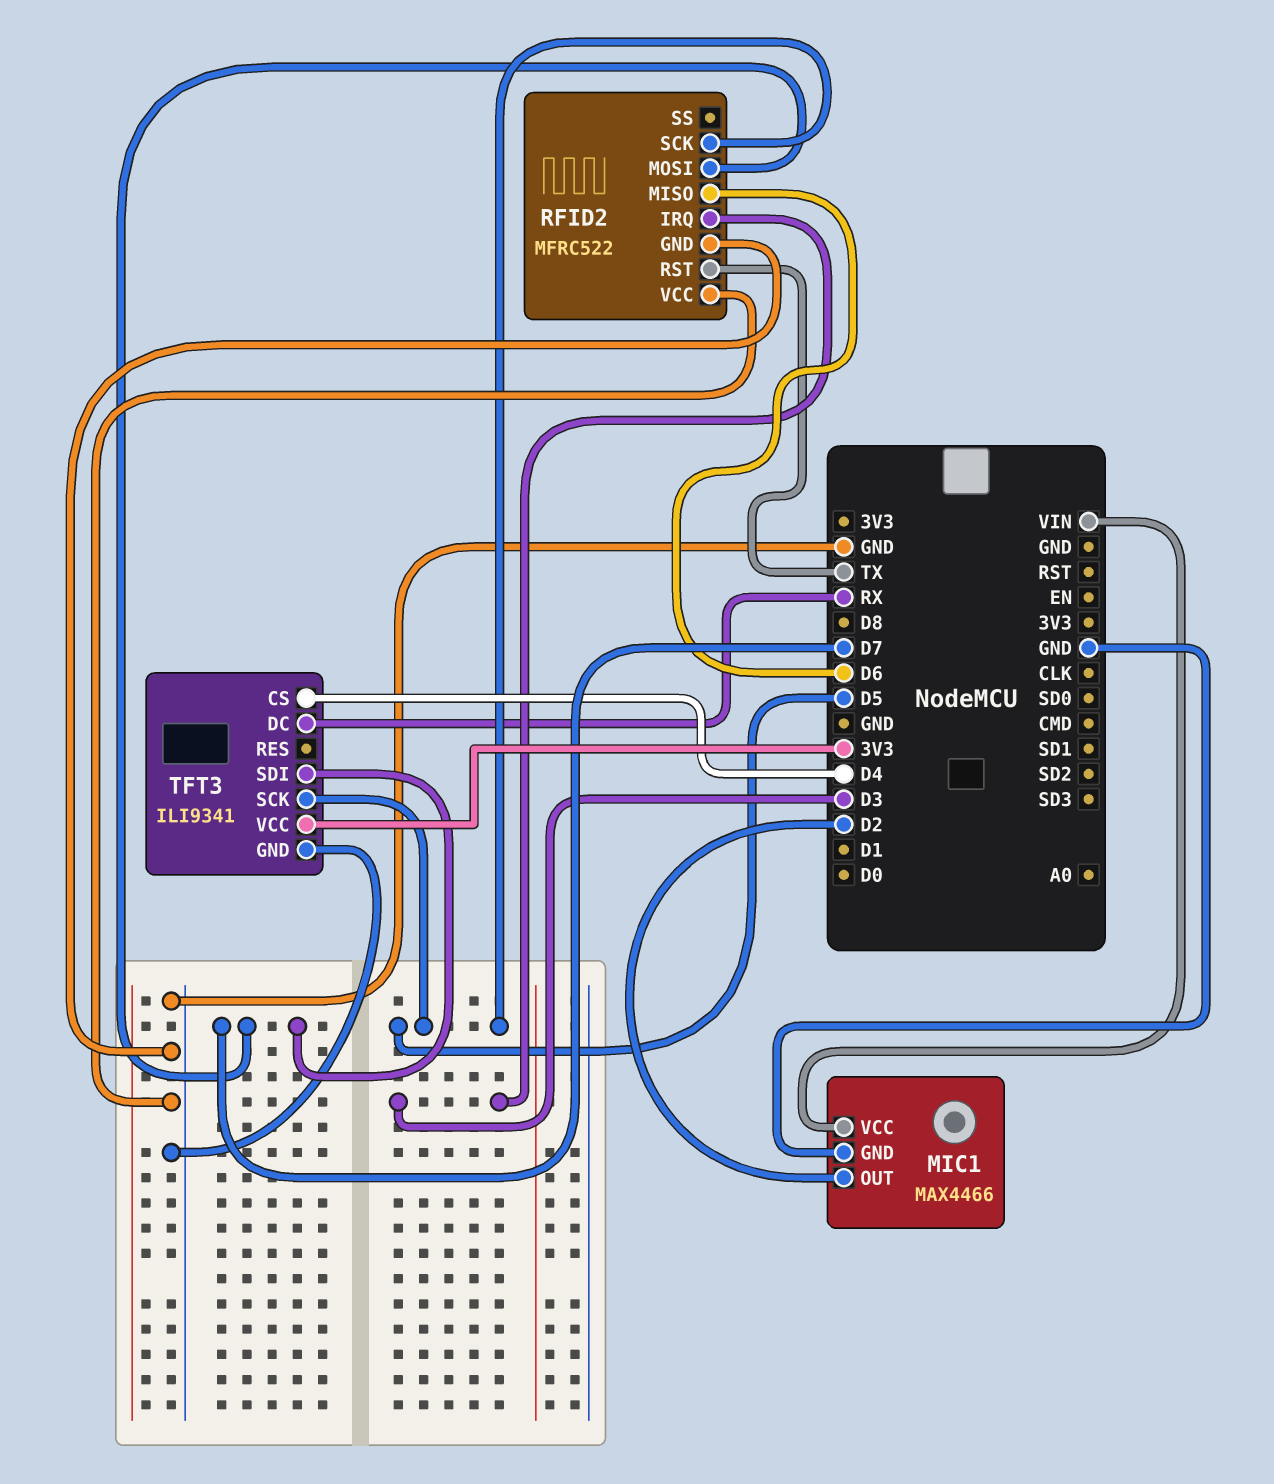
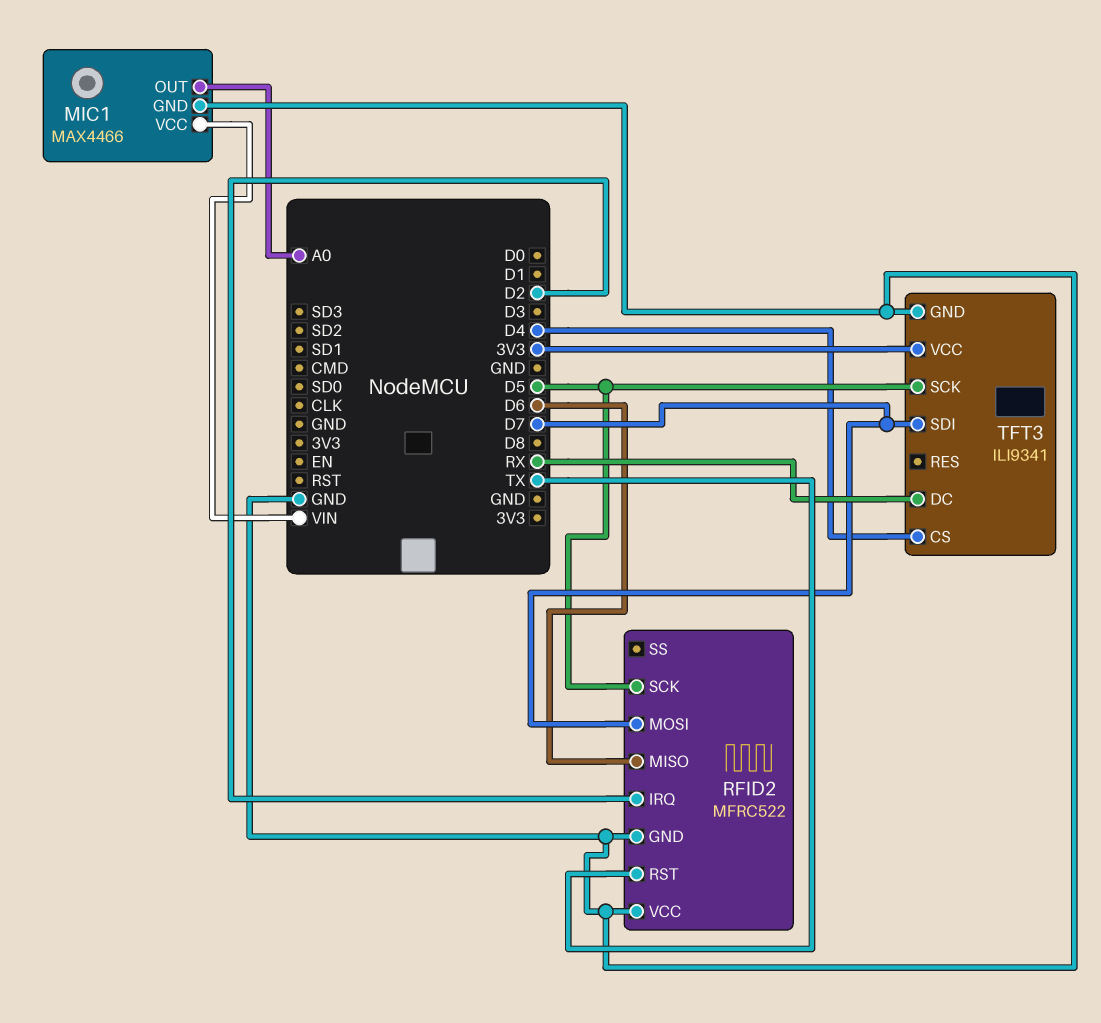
MIC1 pin OUT: D2 -> A0
RFID2 pin IRQ: D3 -> D2

